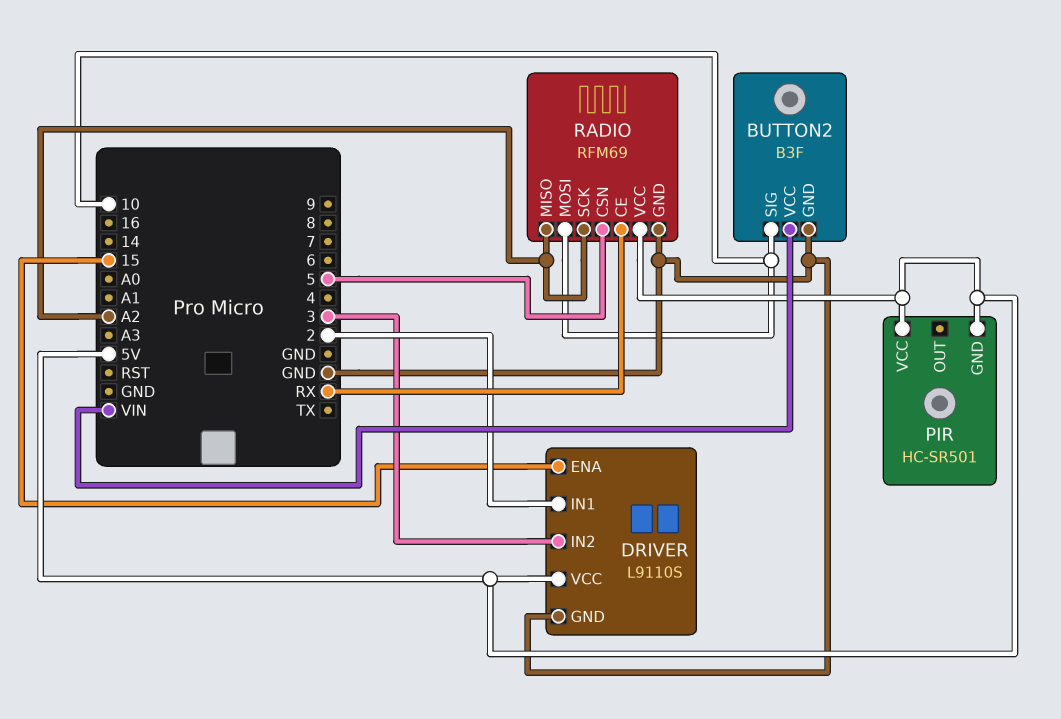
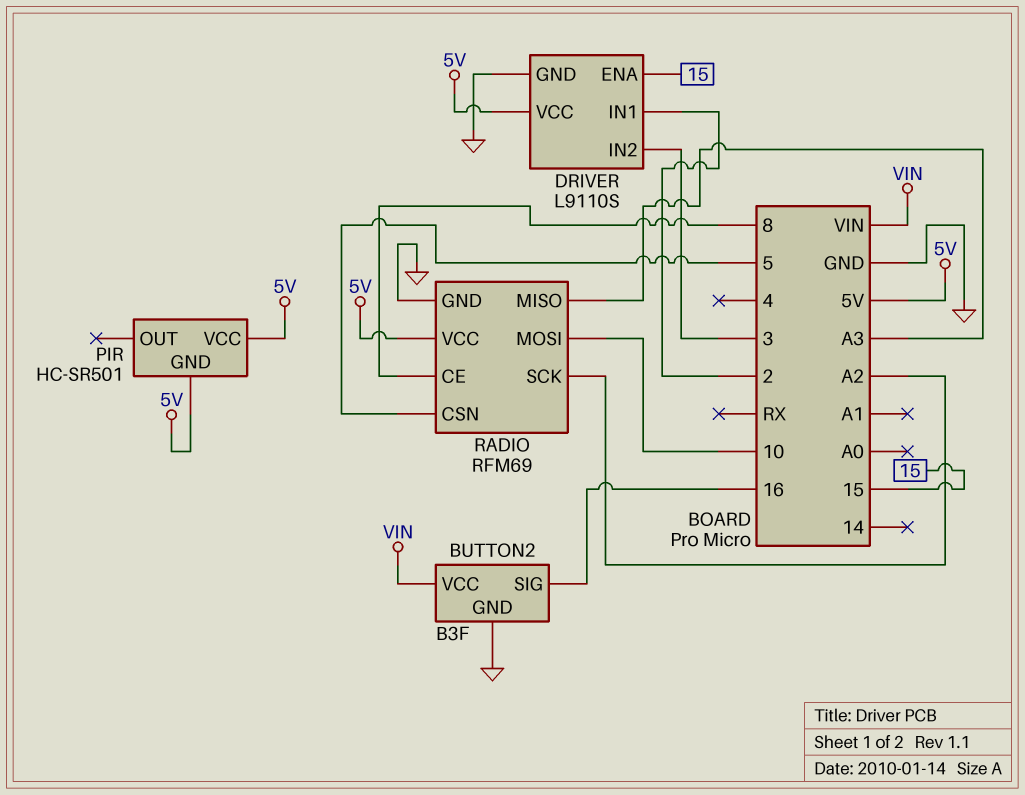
BUTTON2 pin SIG: 10 -> 16
RADIO pin CE: RX -> 8
RADIO pin MISO: A2 -> A3

